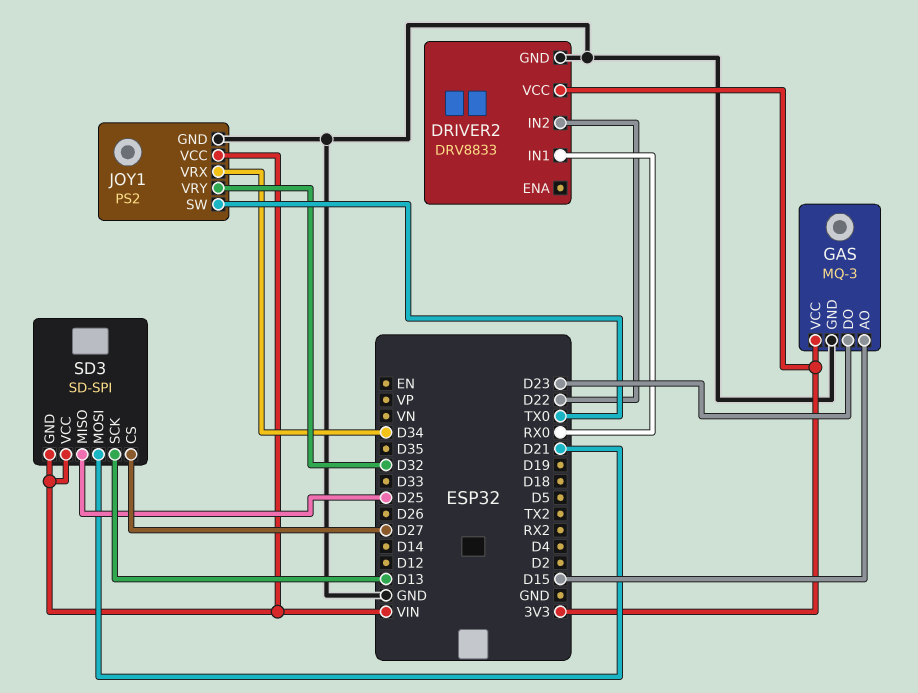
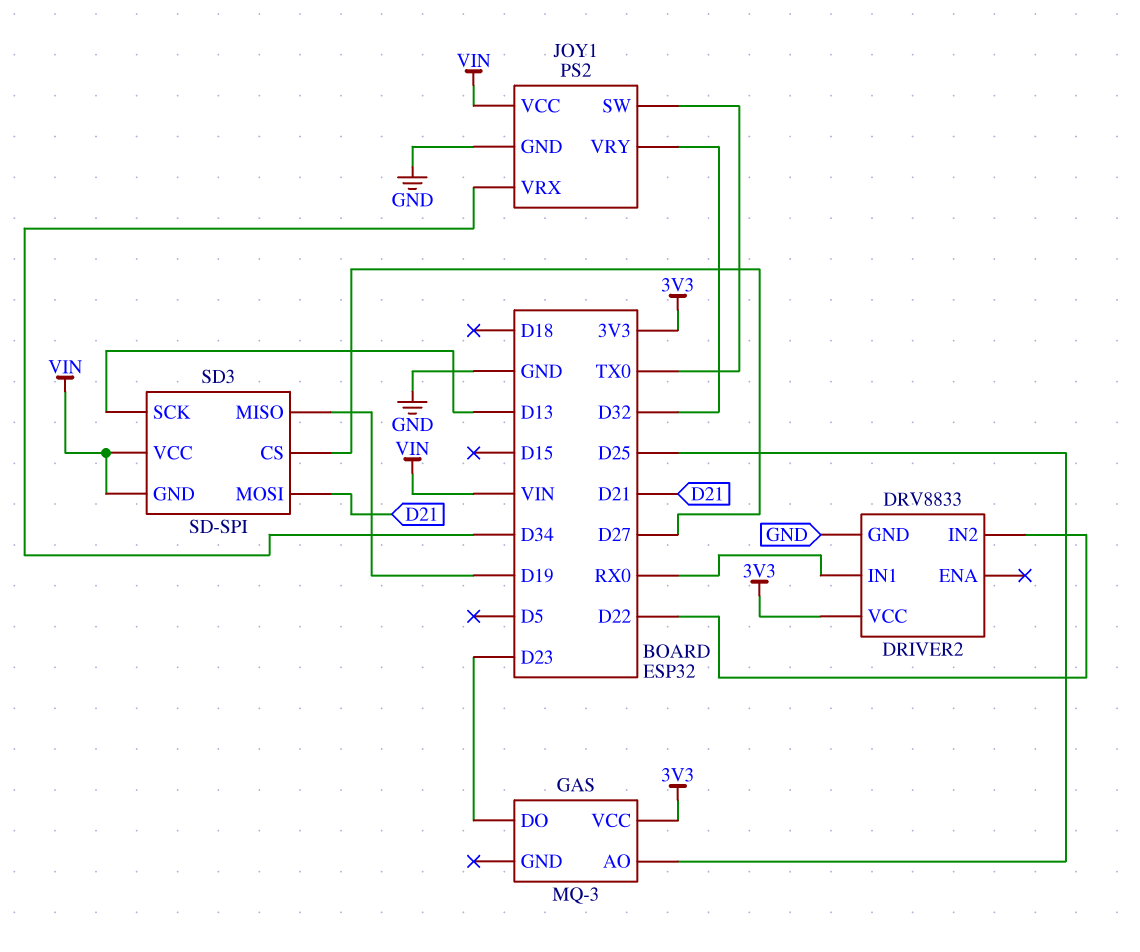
GAS pin AO: D15 -> D25
GAS pin GND: GND -> none
SD3 pin MISO: D25 -> D19

